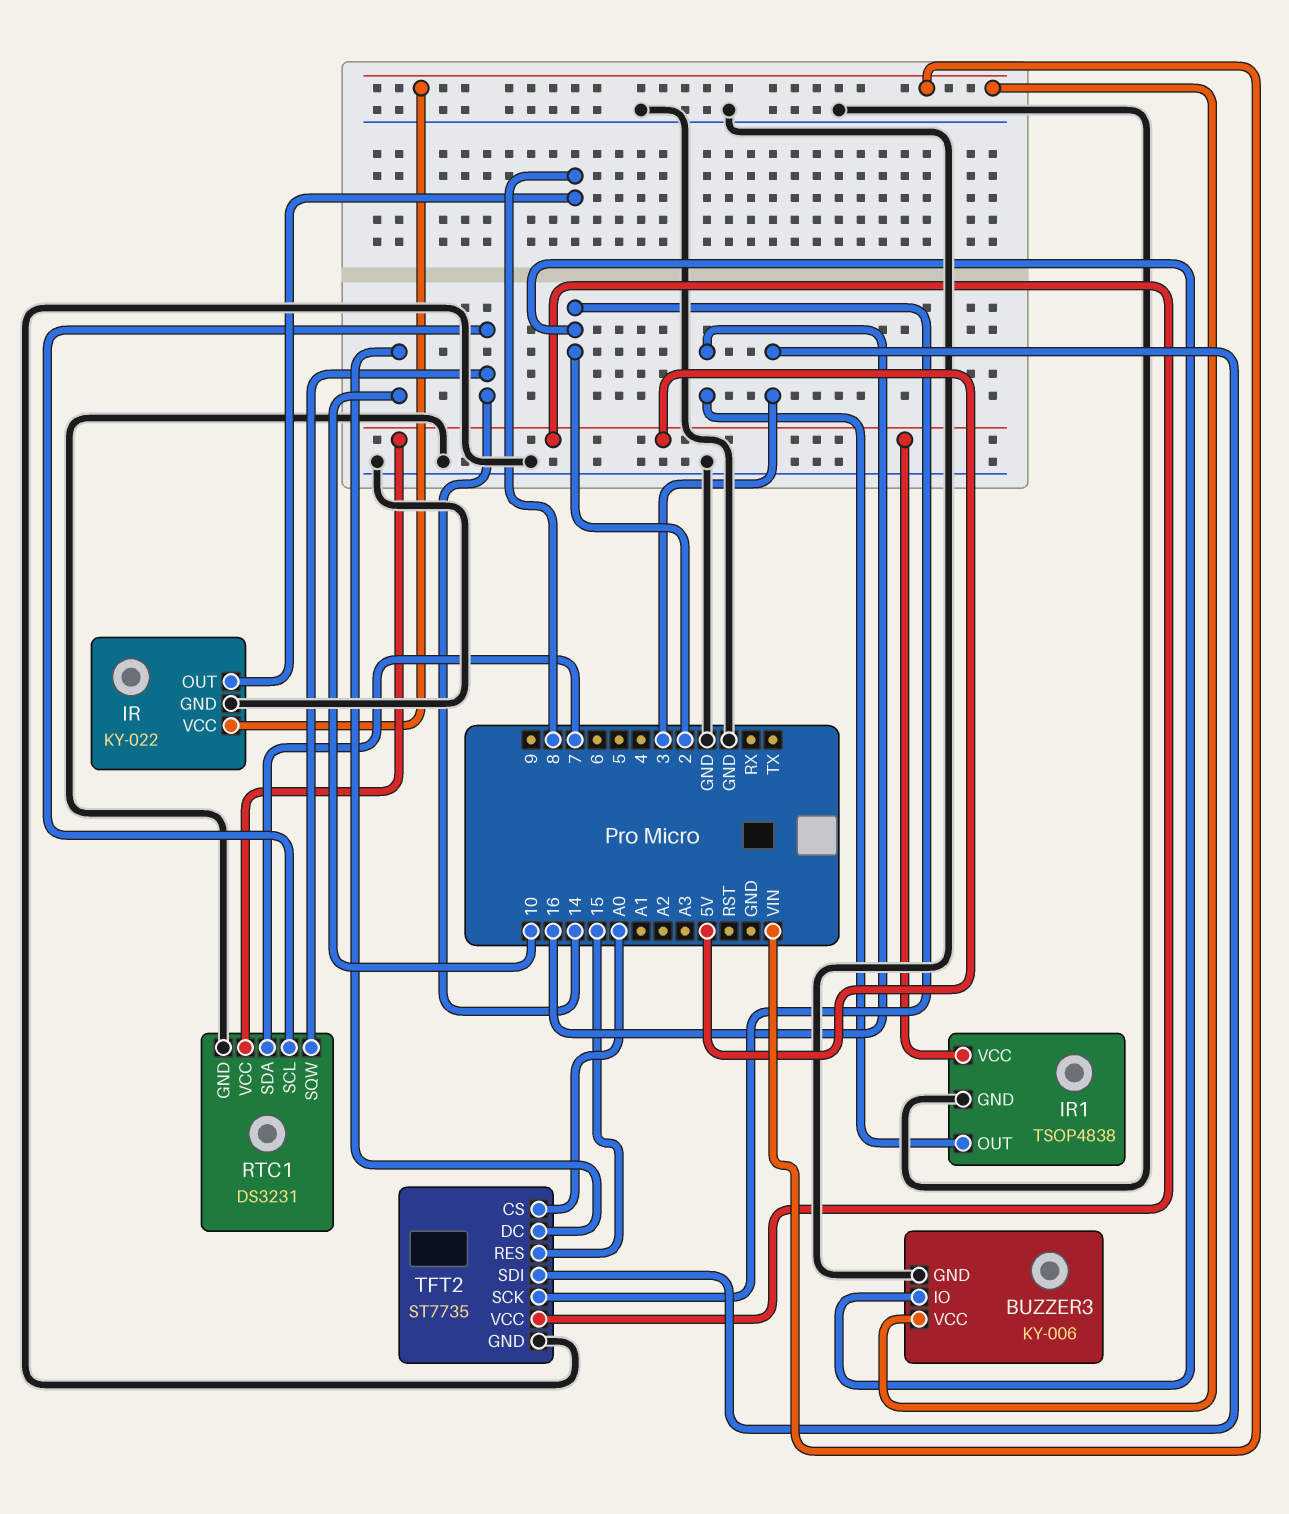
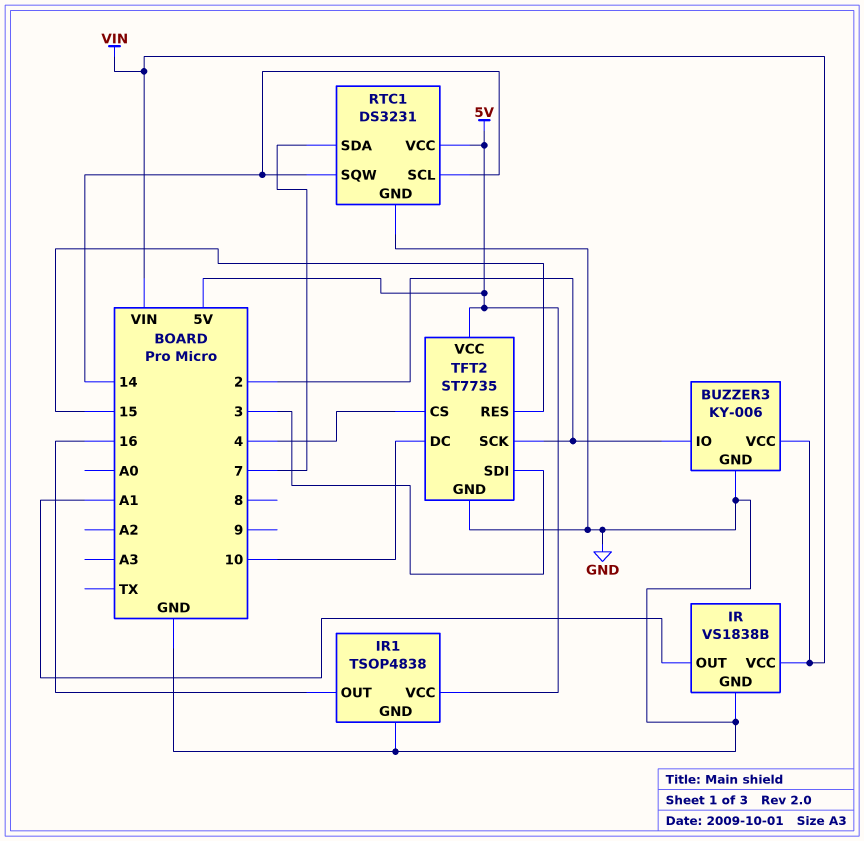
IR: KY-022 -> VS1838B
IR pin OUT: 8 -> A1
TFT2 pin CS: A0 -> 4

